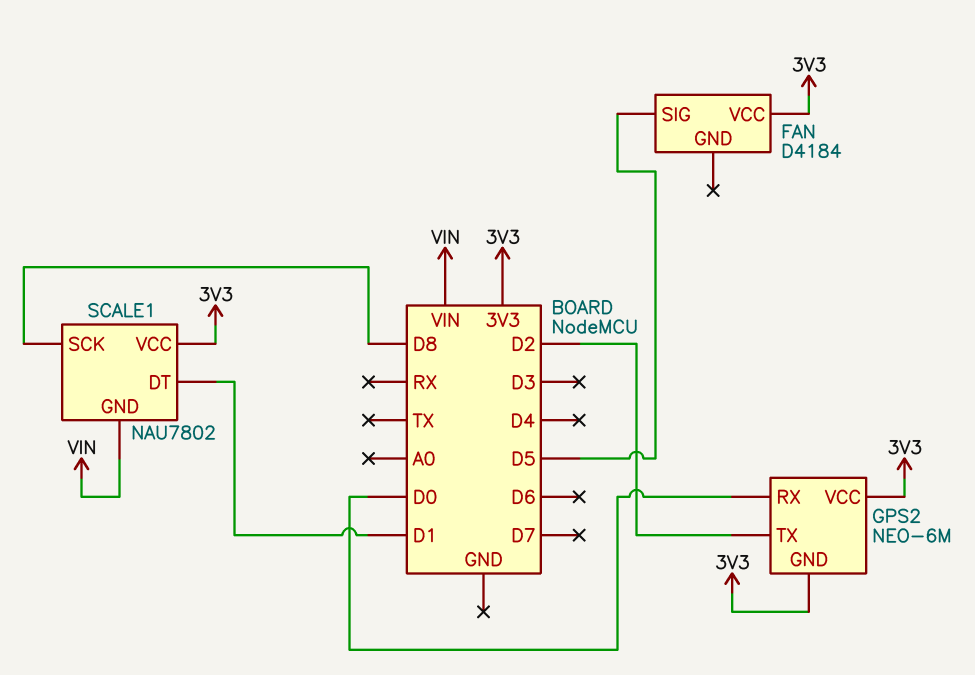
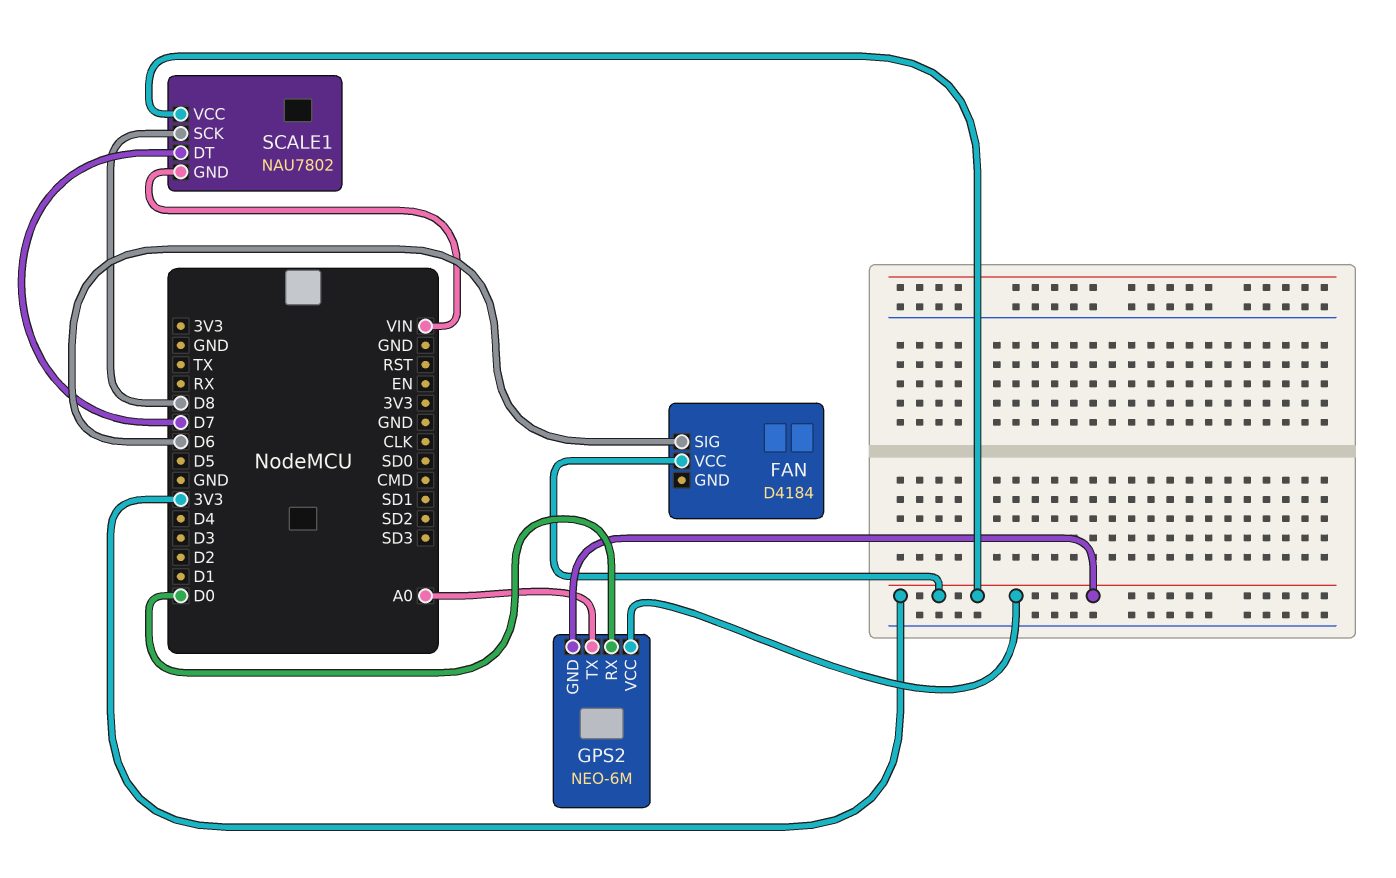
FAN pin SIG: D5 -> D6
GPS2 pin TX: D2 -> A0
SCALE1 pin DT: D1 -> D7

